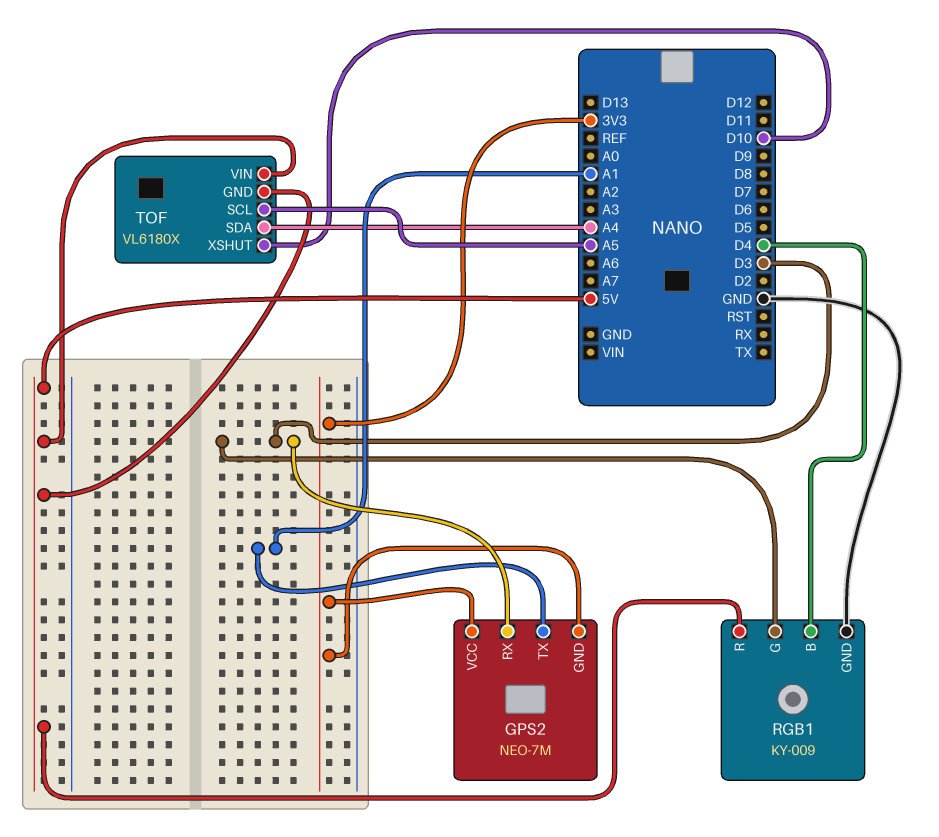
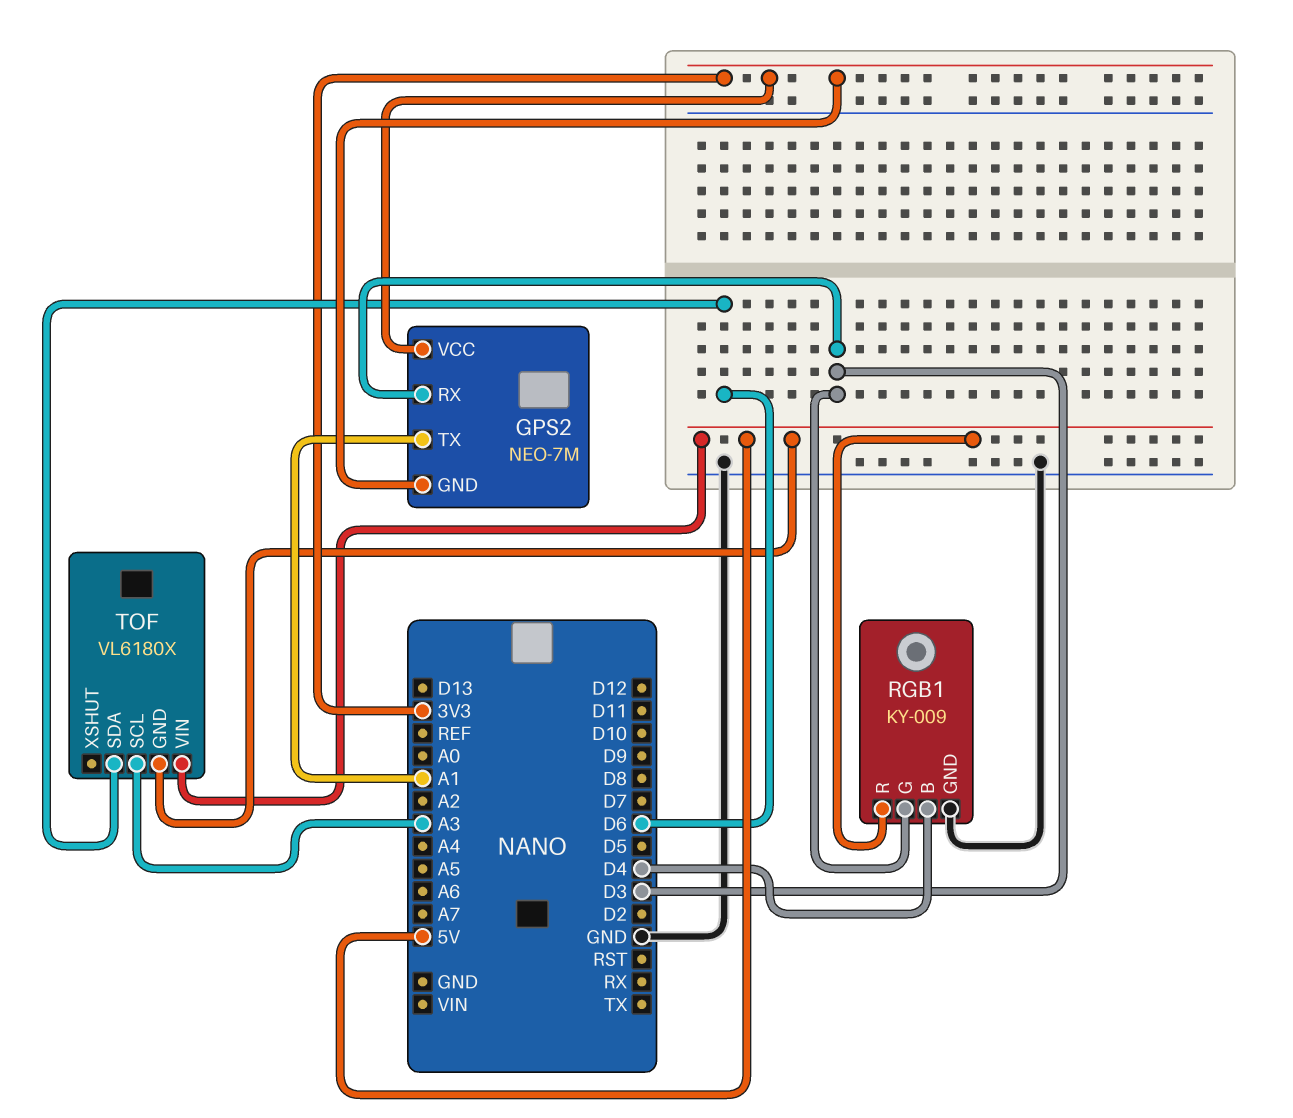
TOF pin SCL: A5 -> A3
TOF pin SDA: A4 -> D6
TOF pin XSHUT: D10 -> none

